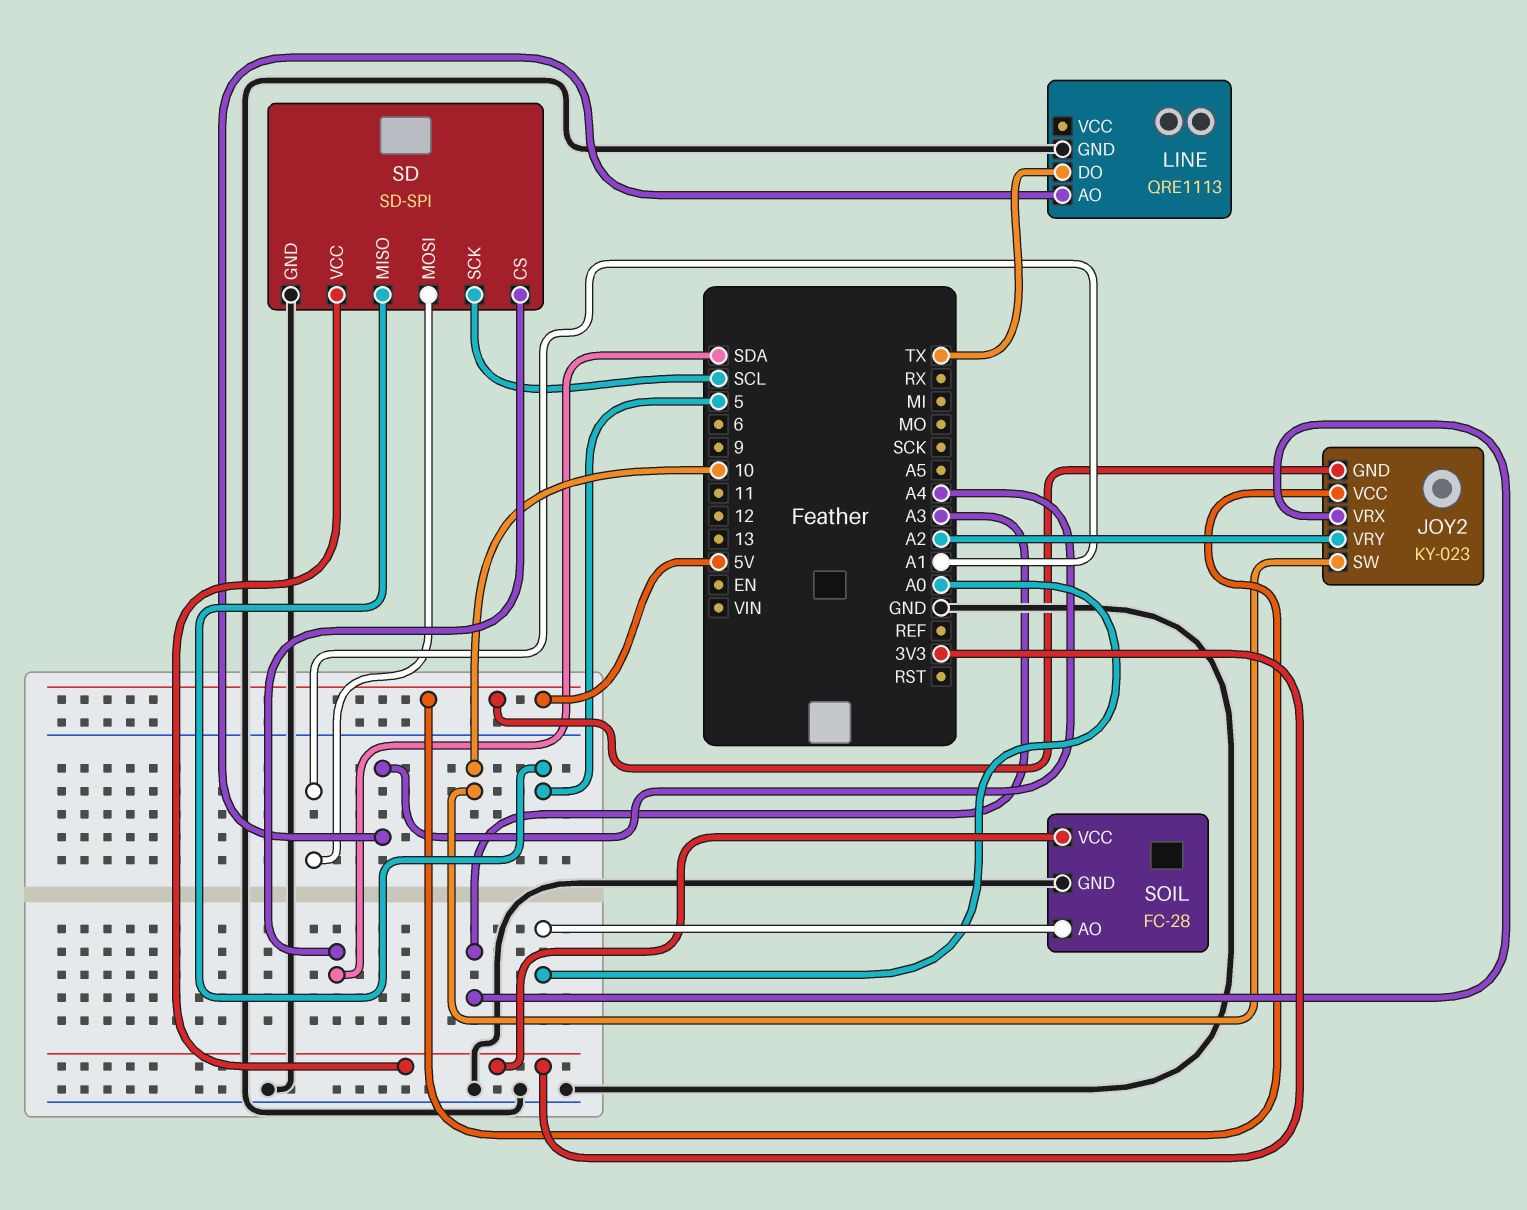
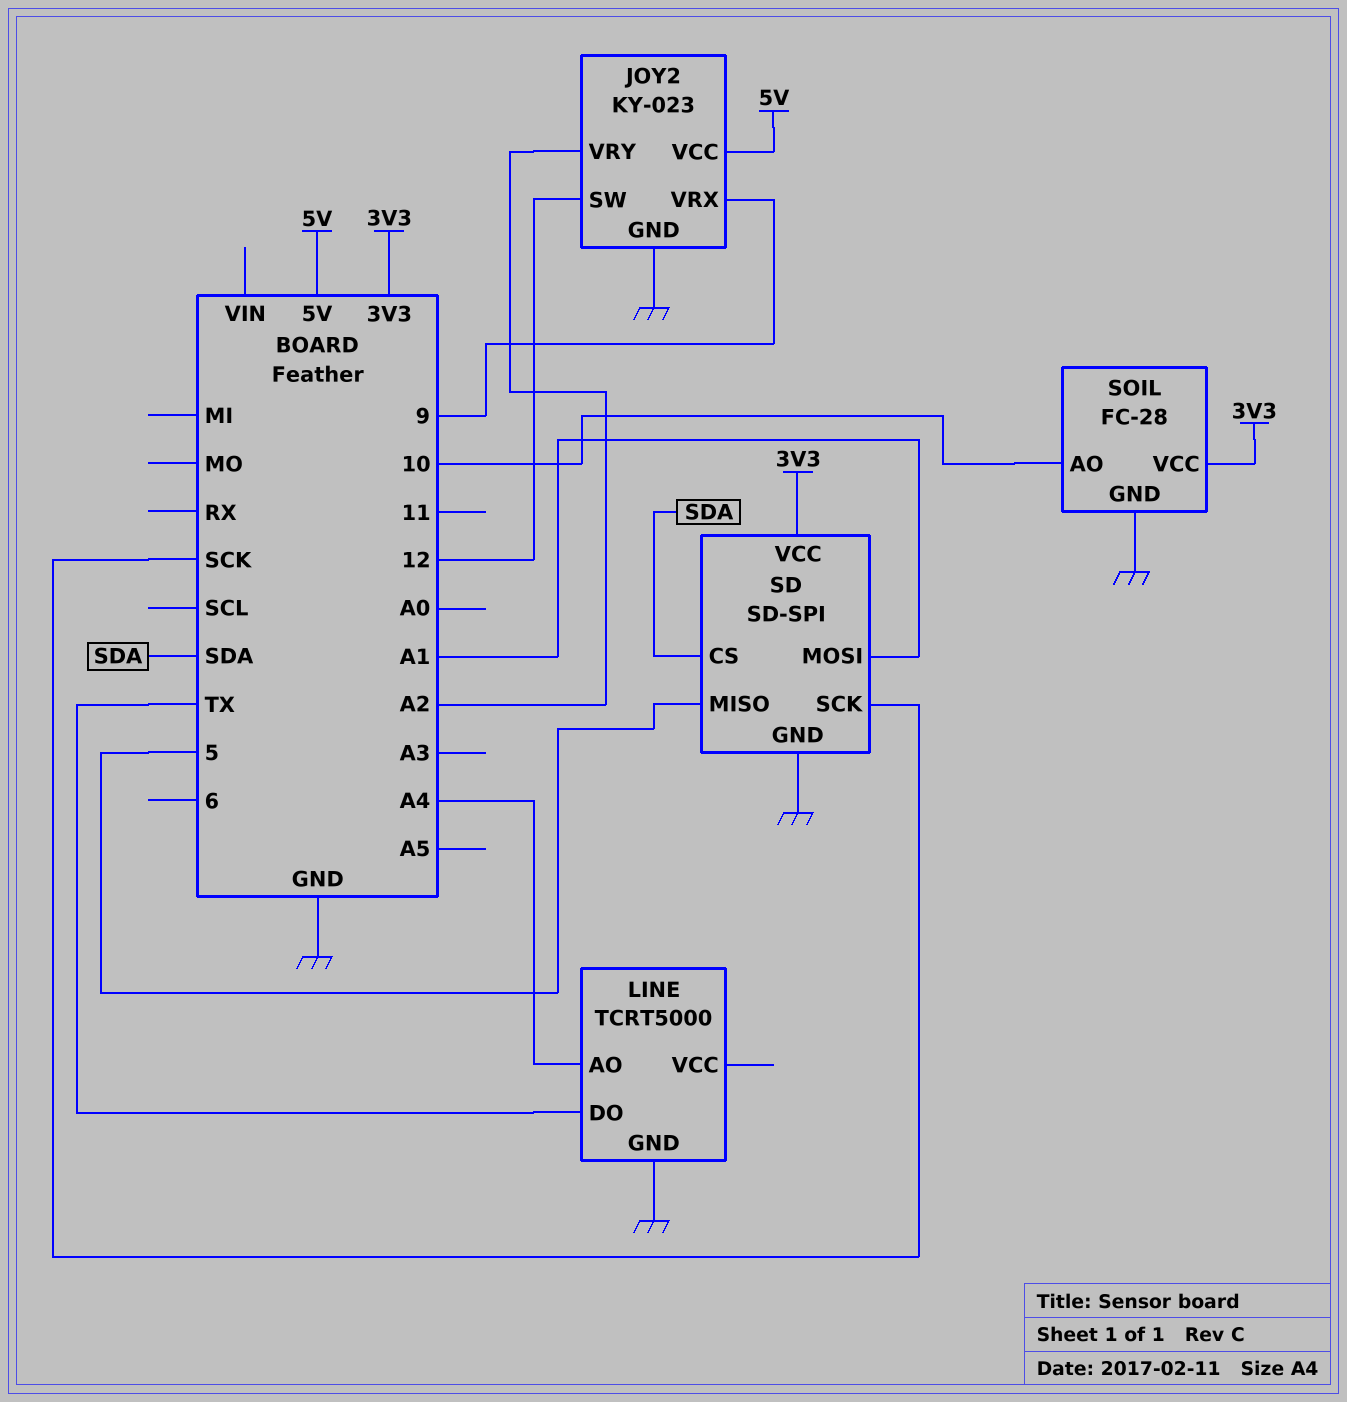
JOY2 pin GND: 5V -> GND
JOY2 pin SW: 10 -> 12
JOY2 pin VRX: A3 -> 9
LINE: QRE1113 -> TCRT5000
SD pin SCK: SCL -> SCK
SOIL pin AO: A0 -> 10

